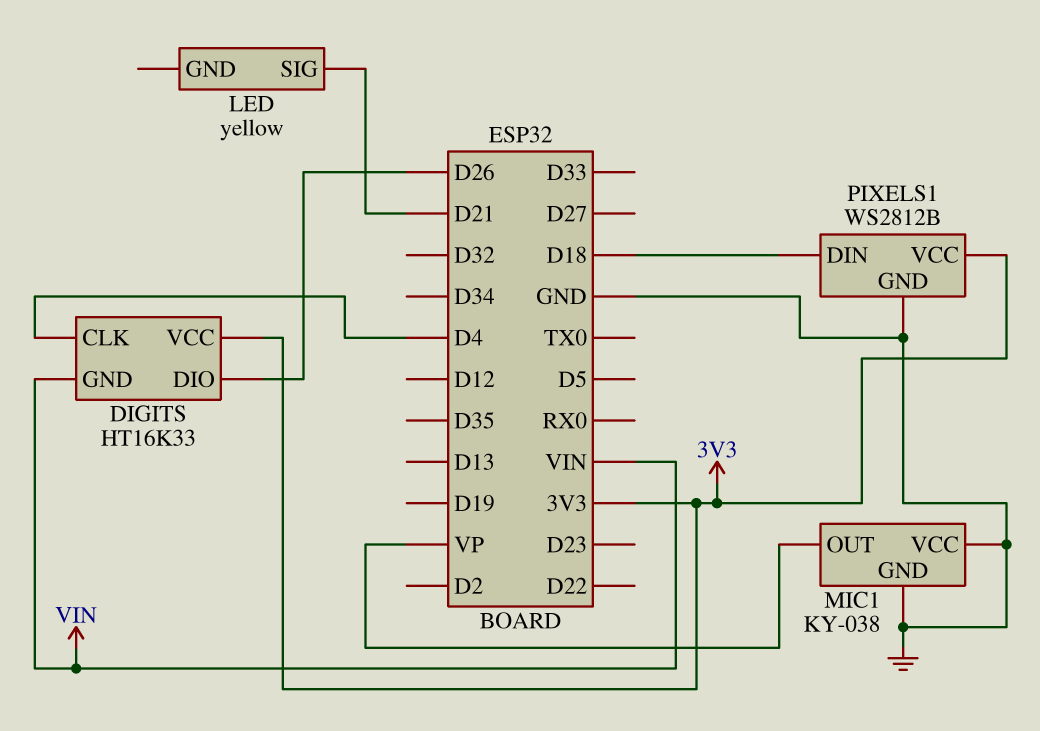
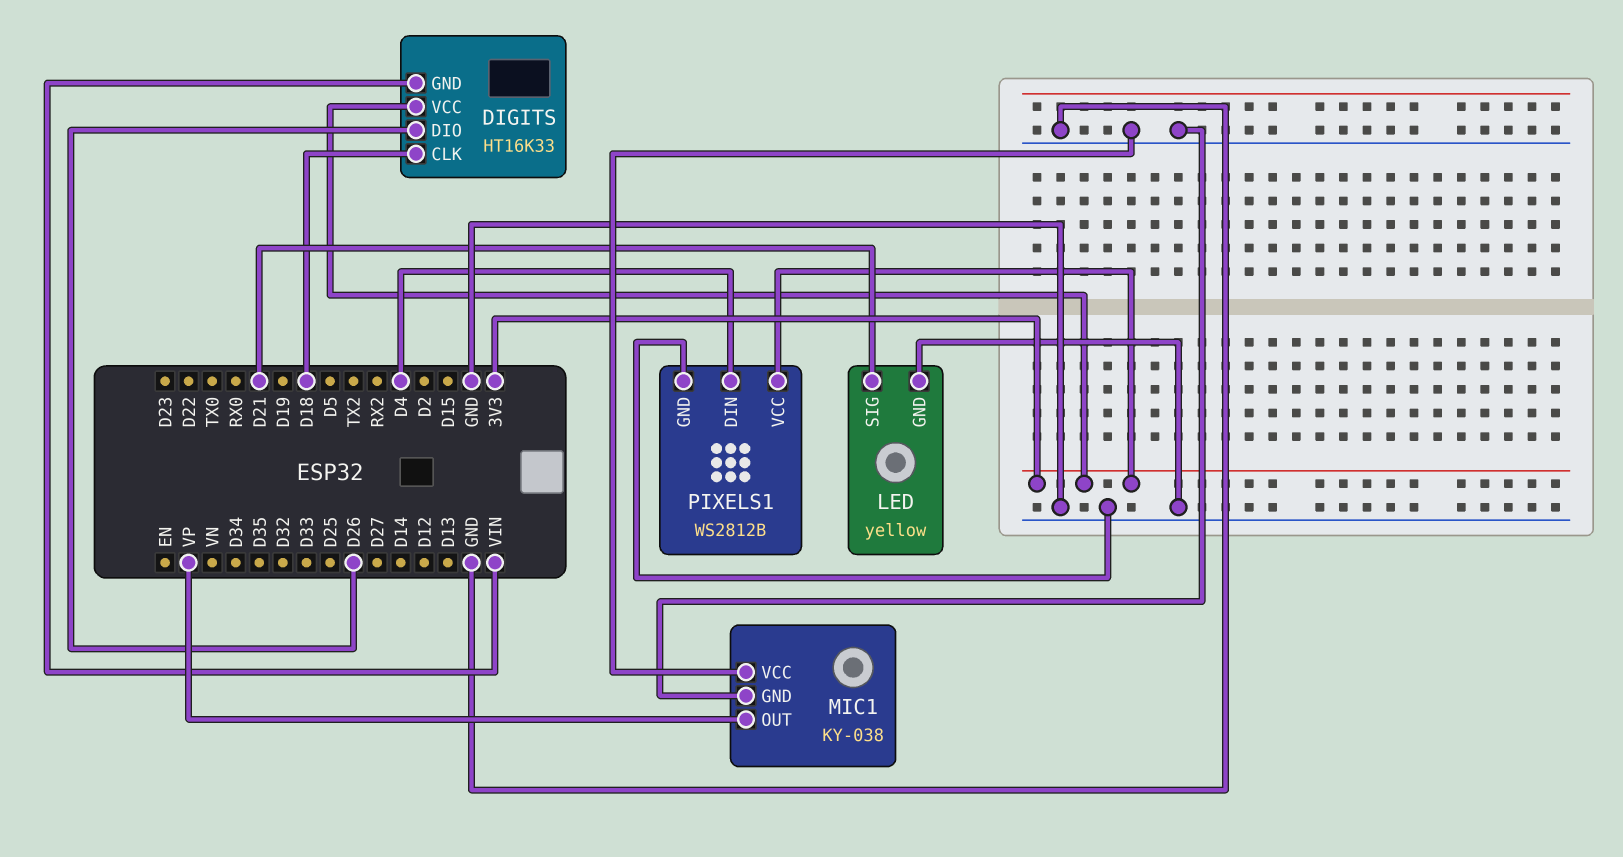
DIGITS pin CLK: D4 -> D18
LED pin GND: none -> GND
PIXELS1 pin DIN: D18 -> D4

